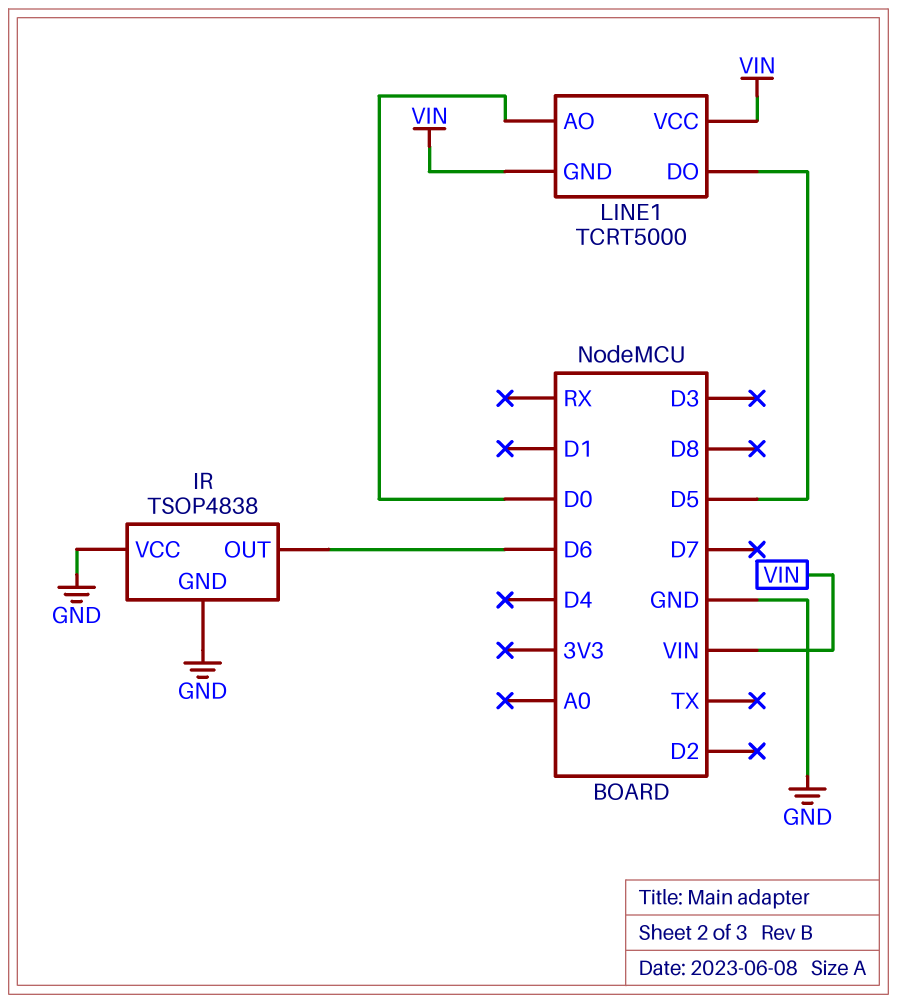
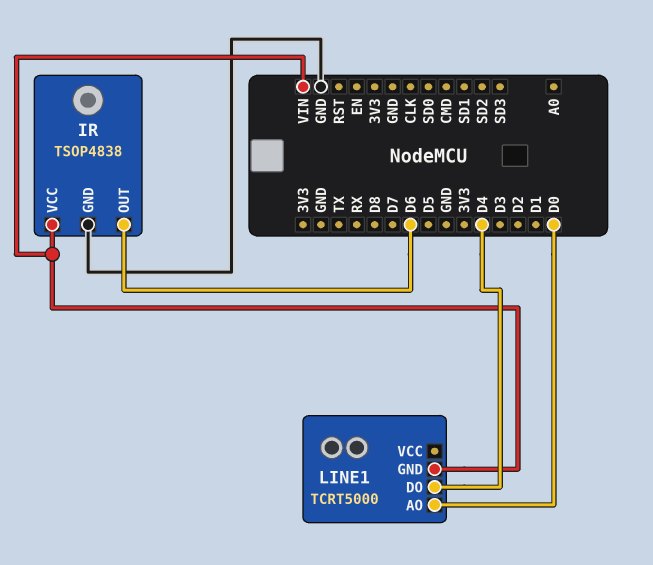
IR pin VCC: GND -> VIN
LINE1 pin DO: D5 -> D4
LINE1 pin VCC: VIN -> none

